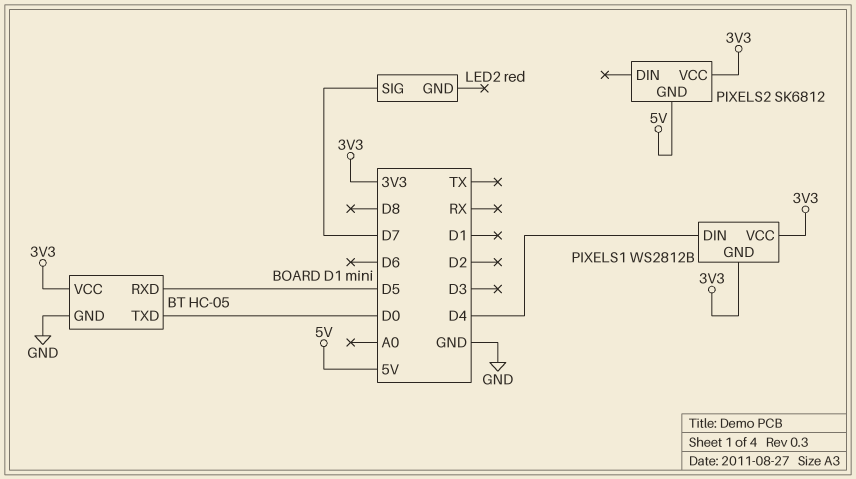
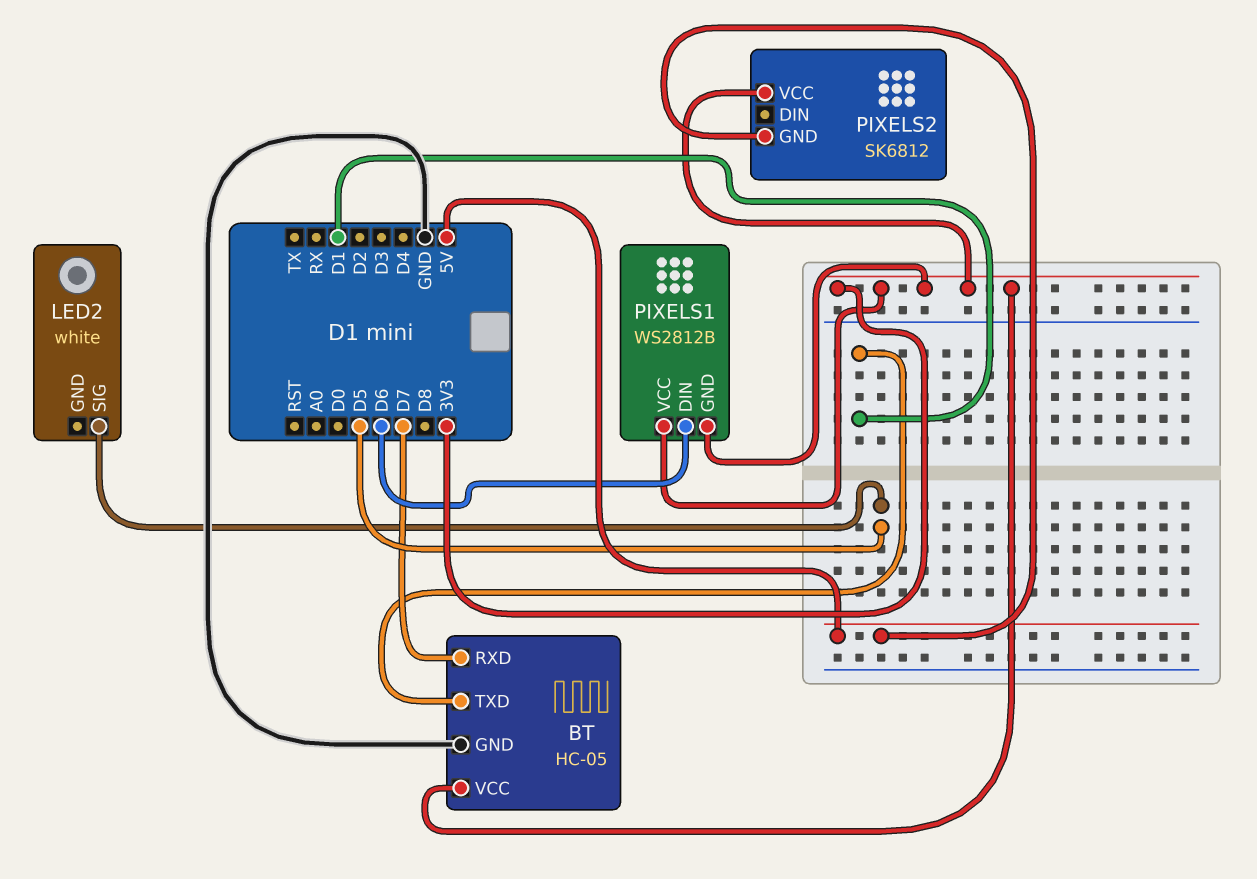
BT pin RXD: D5 -> D7
BT pin TXD: D0 -> D1
LED2: red -> white
LED2 pin SIG: D7 -> D5
PIXELS1 pin DIN: D4 -> D6

